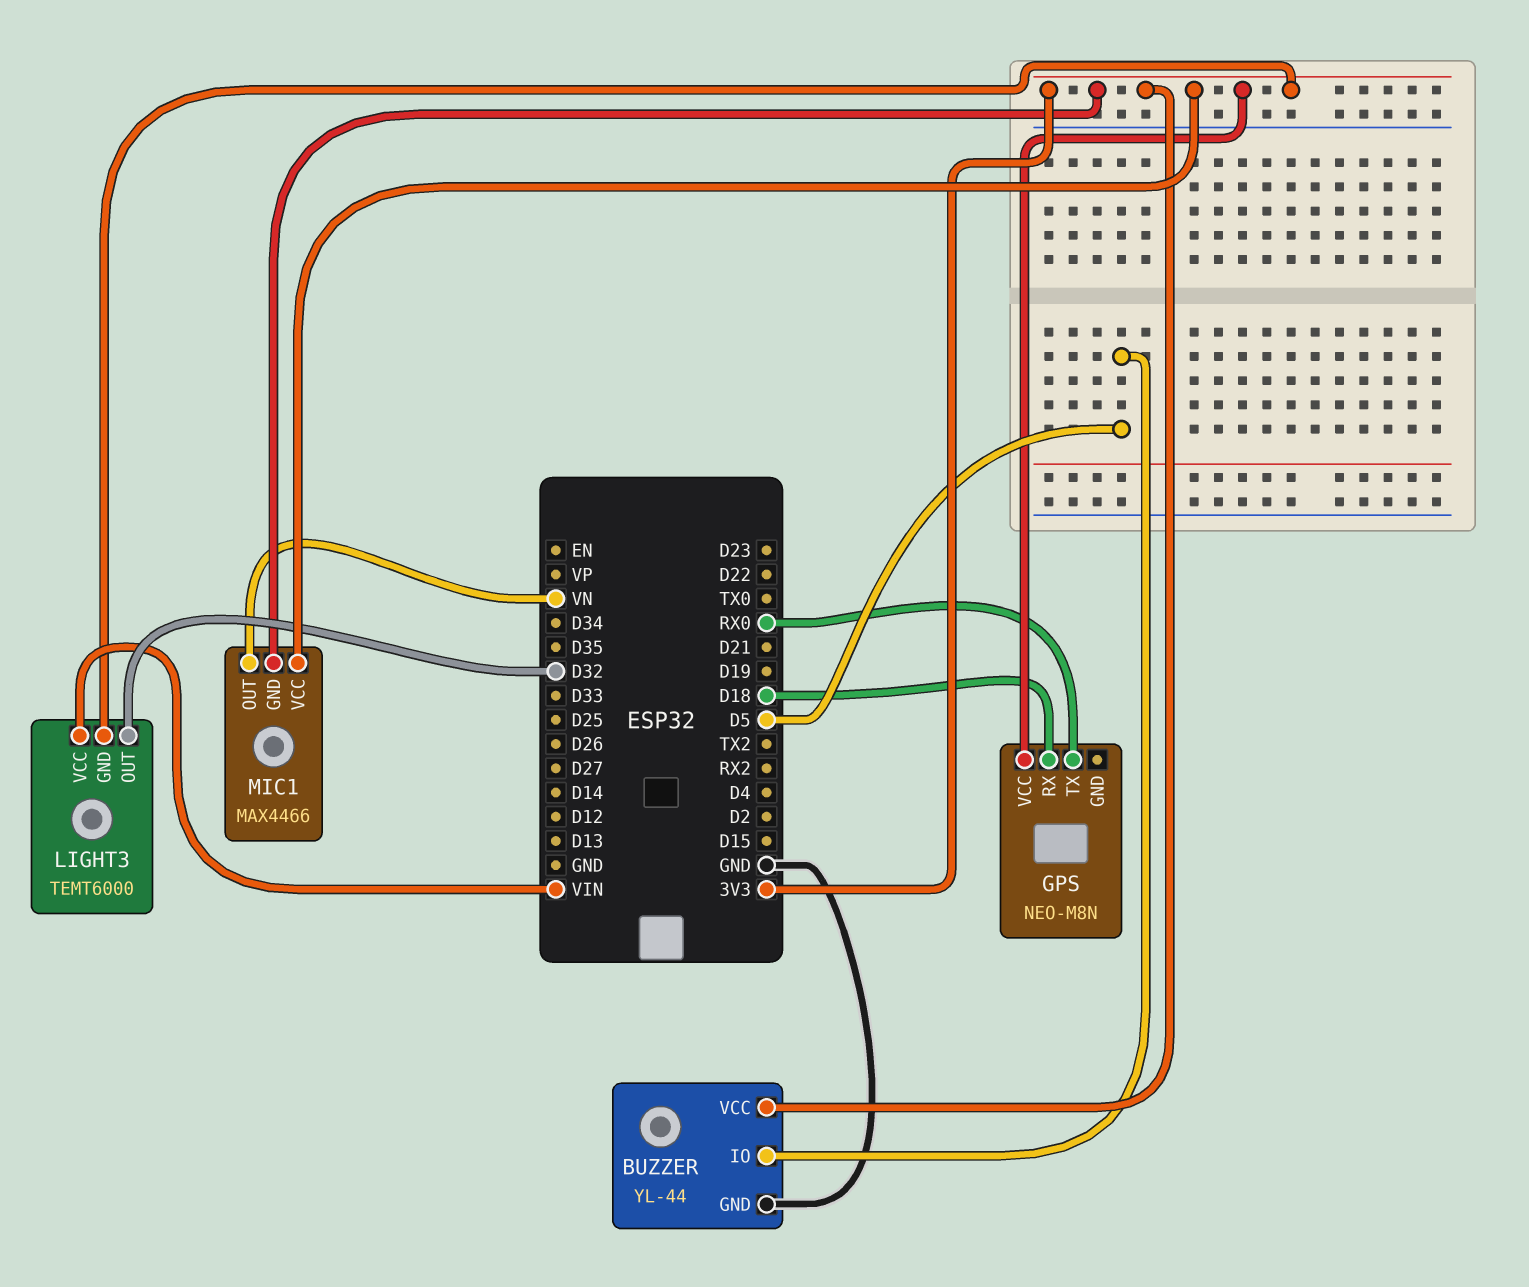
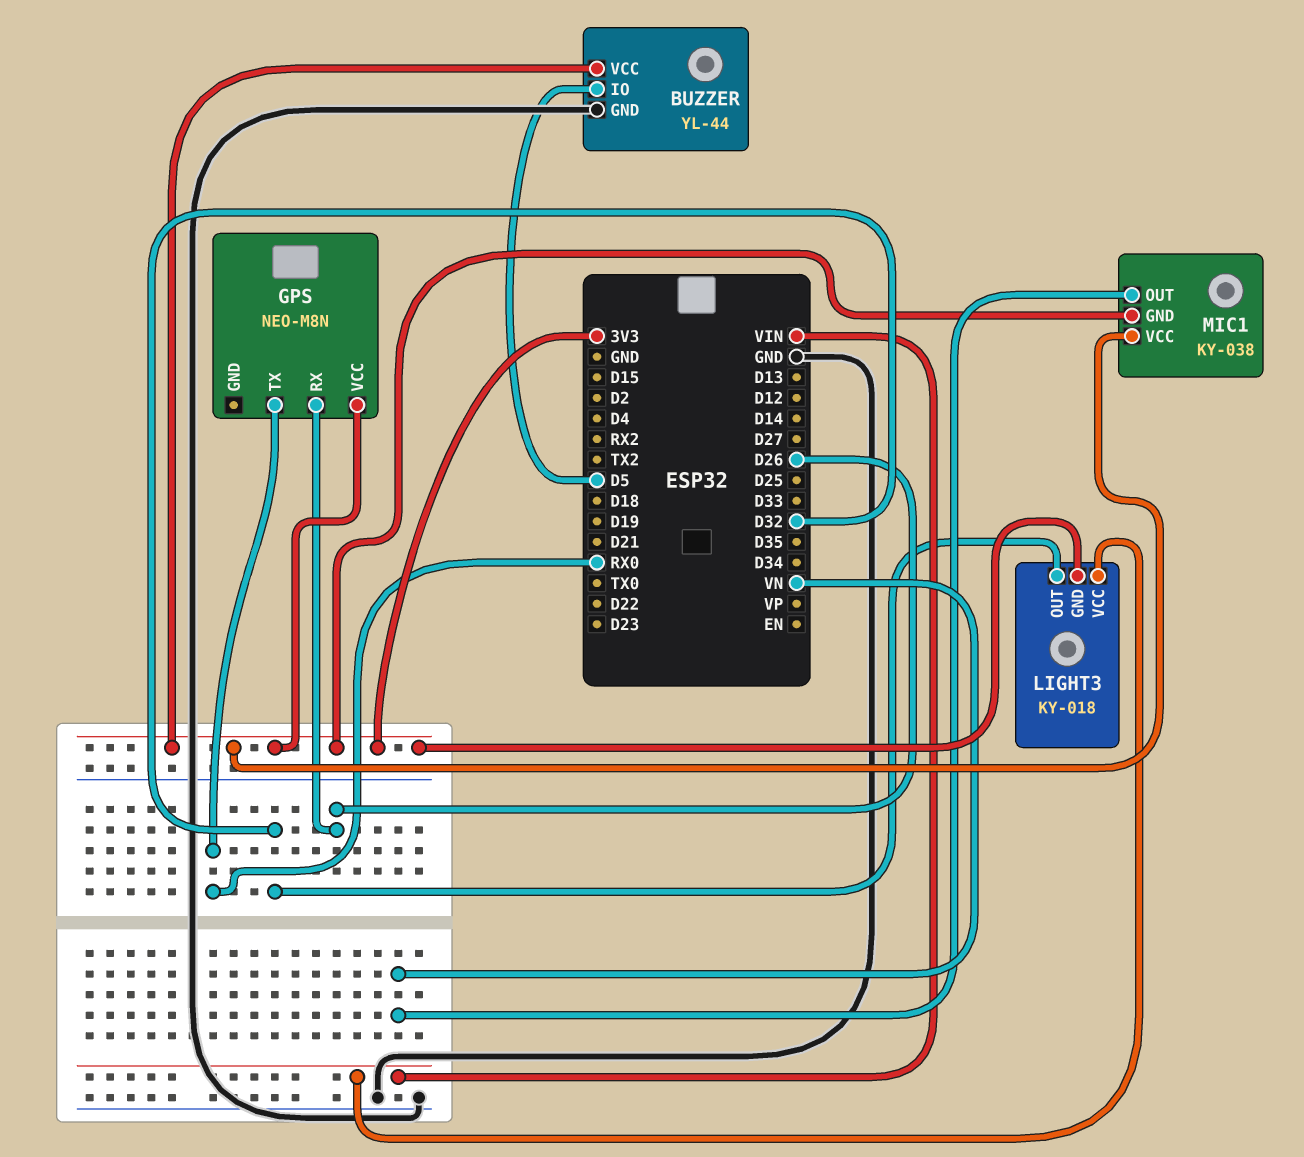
GPS pin RX: D18 -> D26
LIGHT3: TEMT6000 -> KY-018
MIC1: MAX4466 -> KY-038

